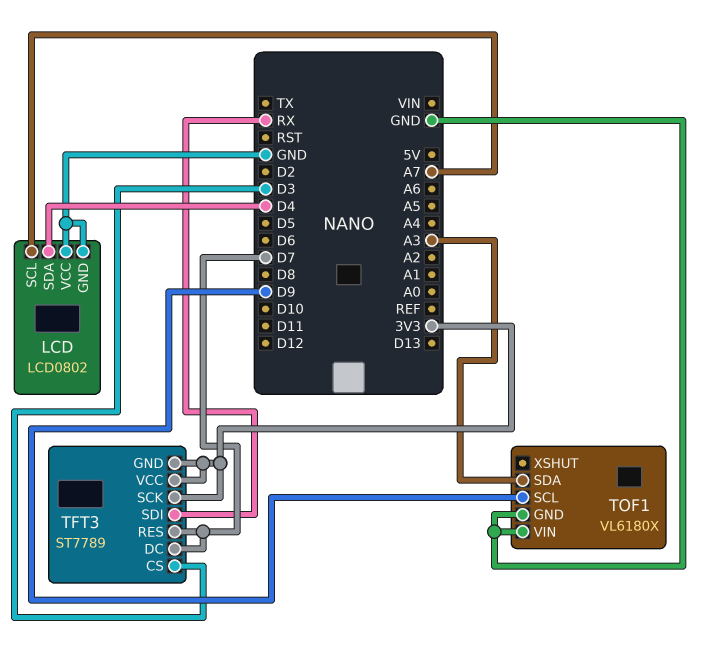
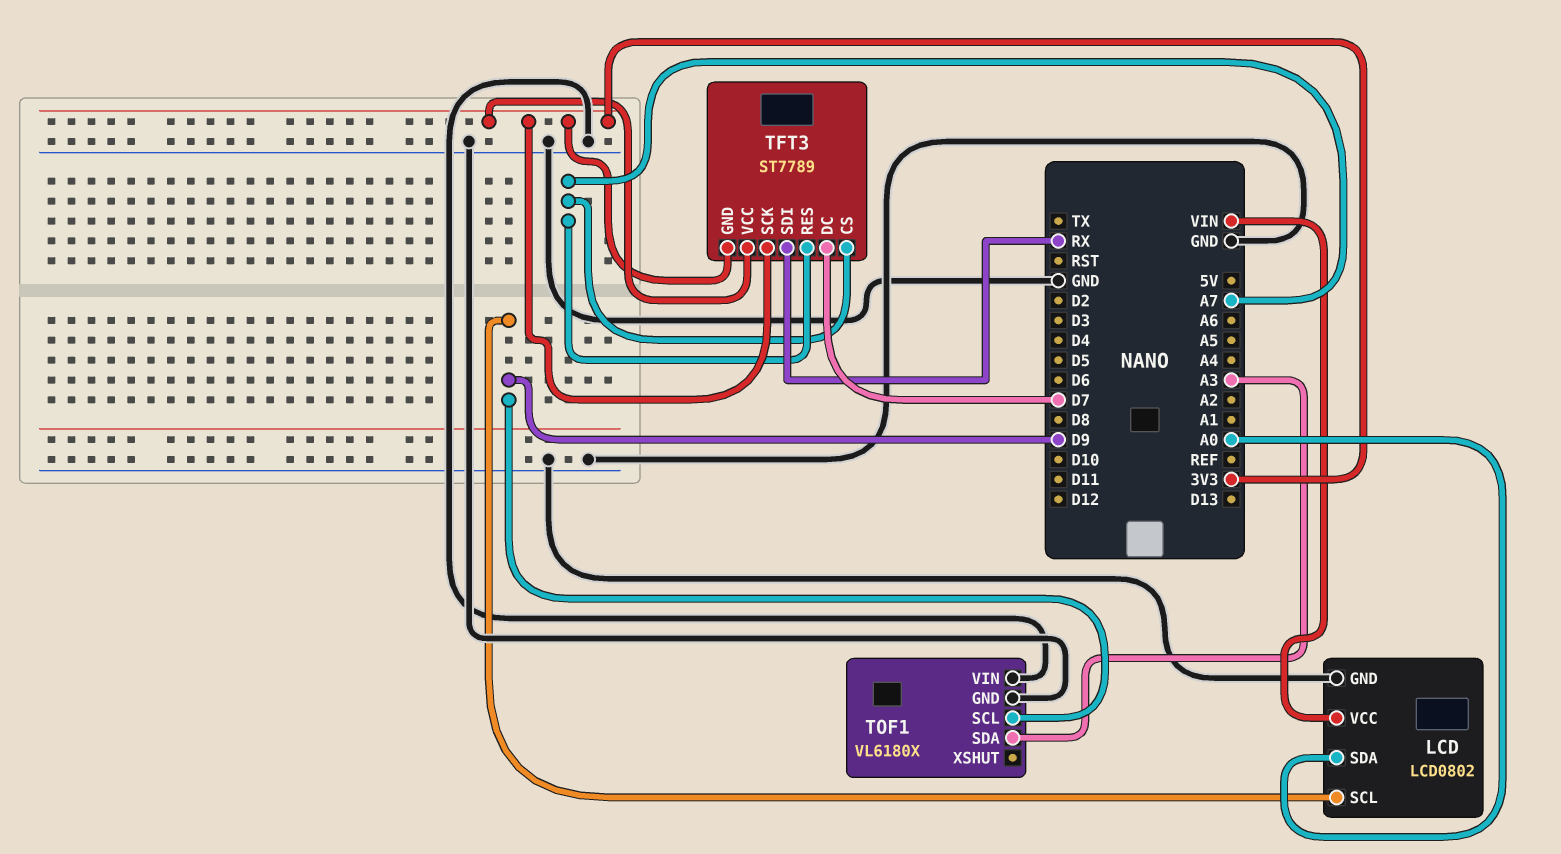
LCD pin SCL: A7 -> D9
LCD pin SDA: D4 -> A0
LCD pin VCC: GND -> VIN
TFT3 pin CS: D3 -> A7
TFT3 pin RES: D7 -> A7

